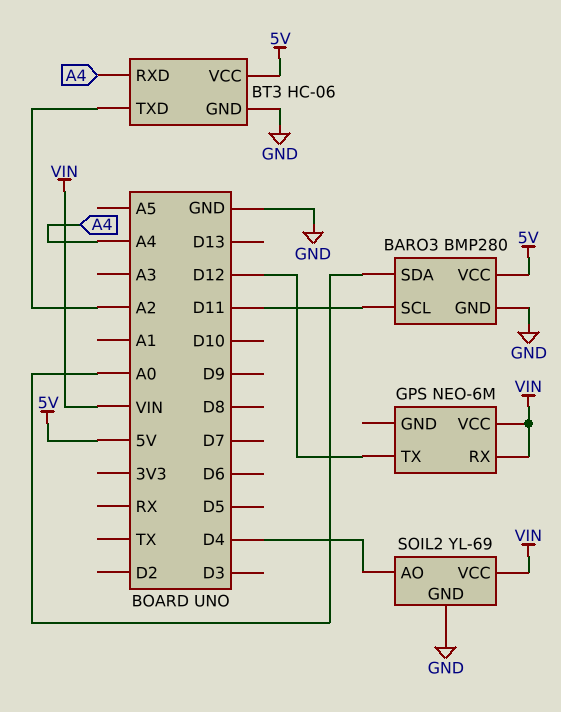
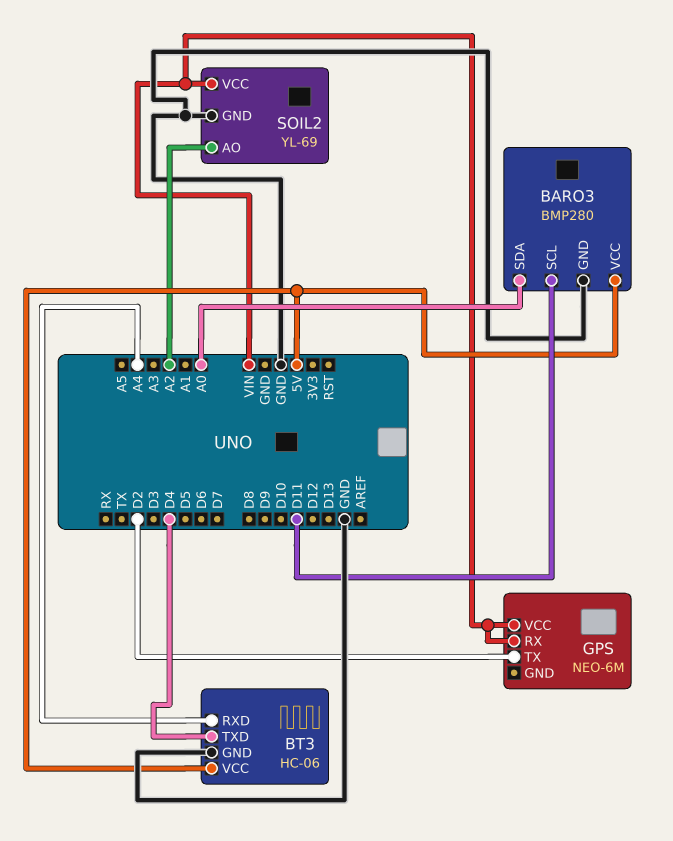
BT3 pin TXD: A2 -> D4
GPS pin TX: D12 -> D2
SOIL2 pin AO: D4 -> A2

